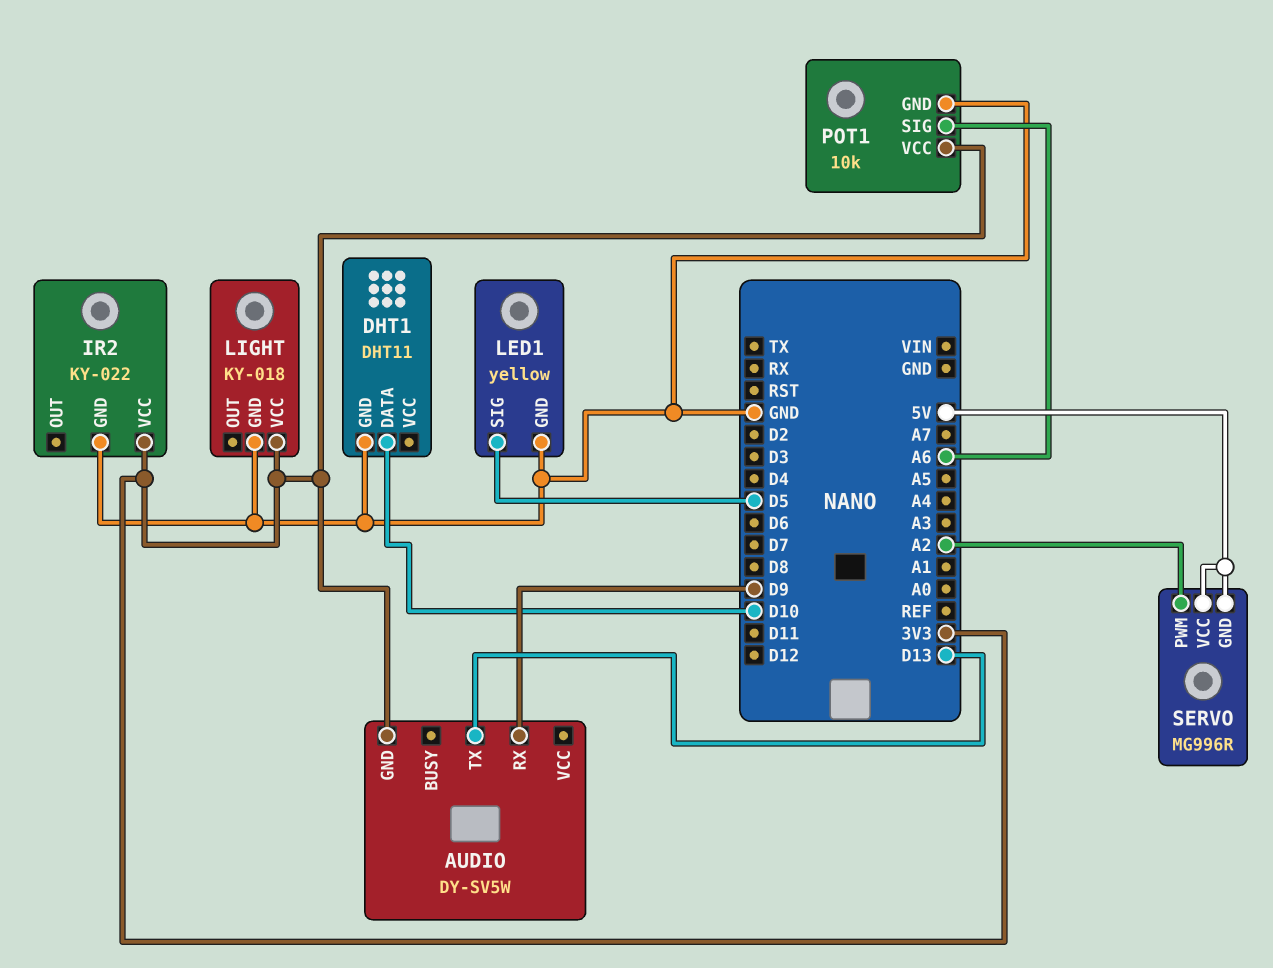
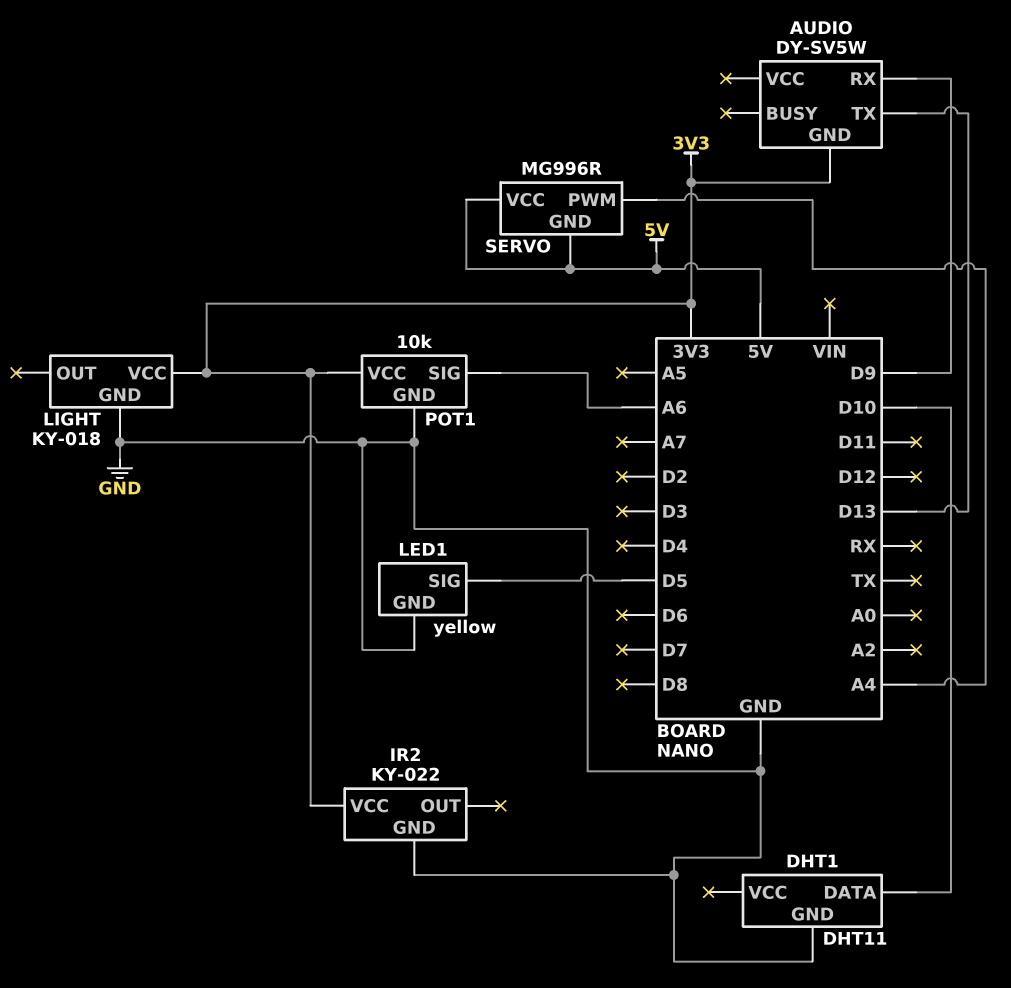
SERVO pin PWM: A2 -> A4

